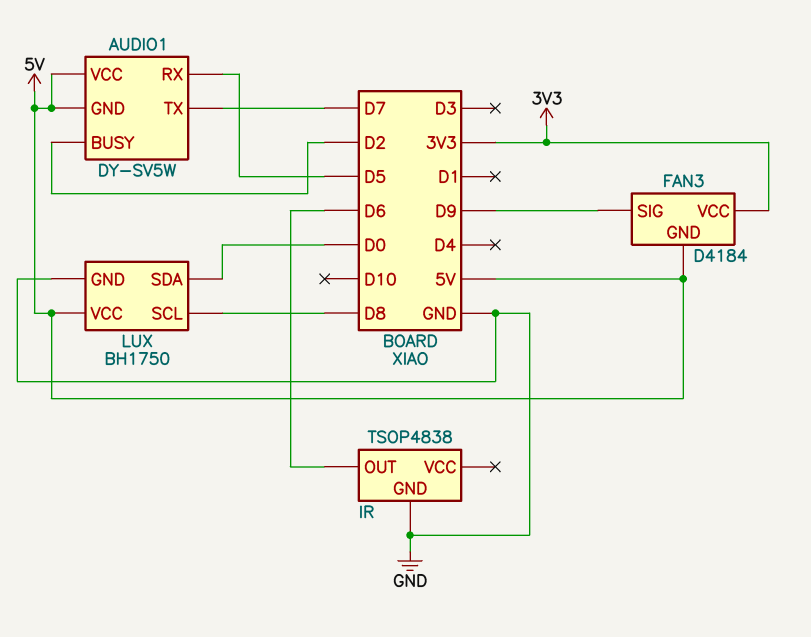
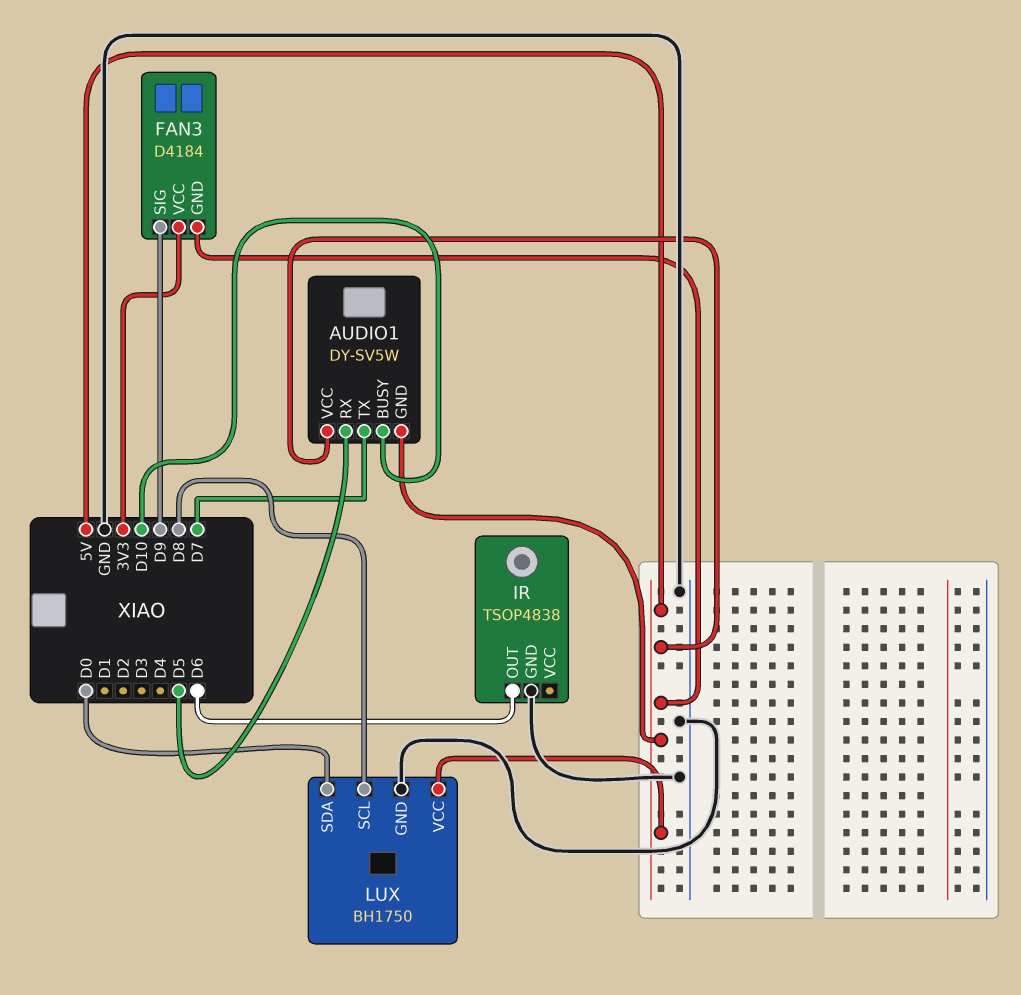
AUDIO1 pin BUSY: D2 -> D10

